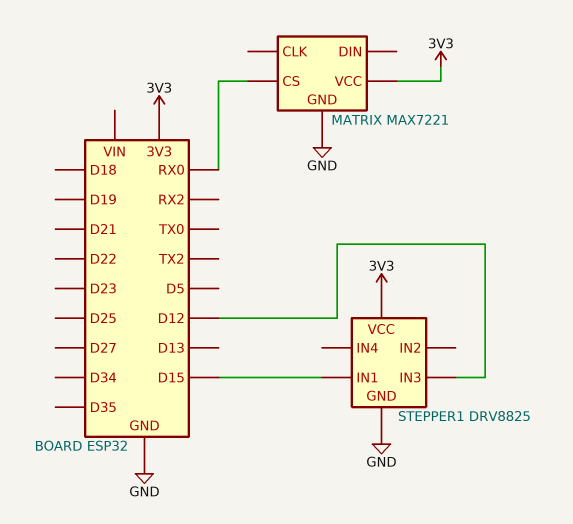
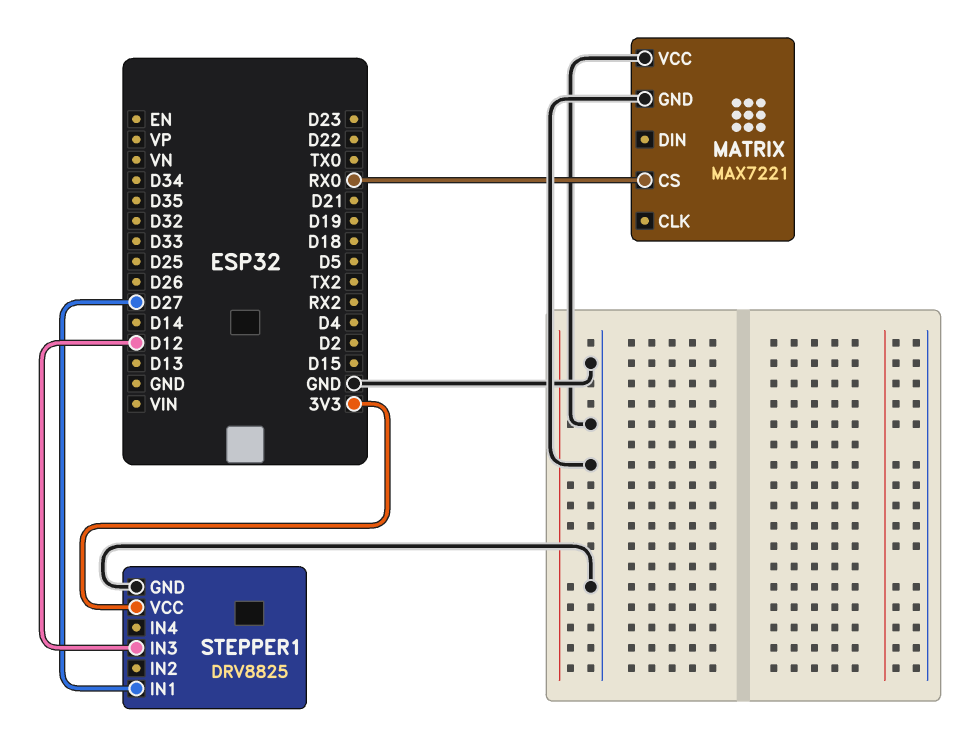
MATRIX pin VCC: 3V3 -> GND
STEPPER1 pin IN1: D15 -> D27

